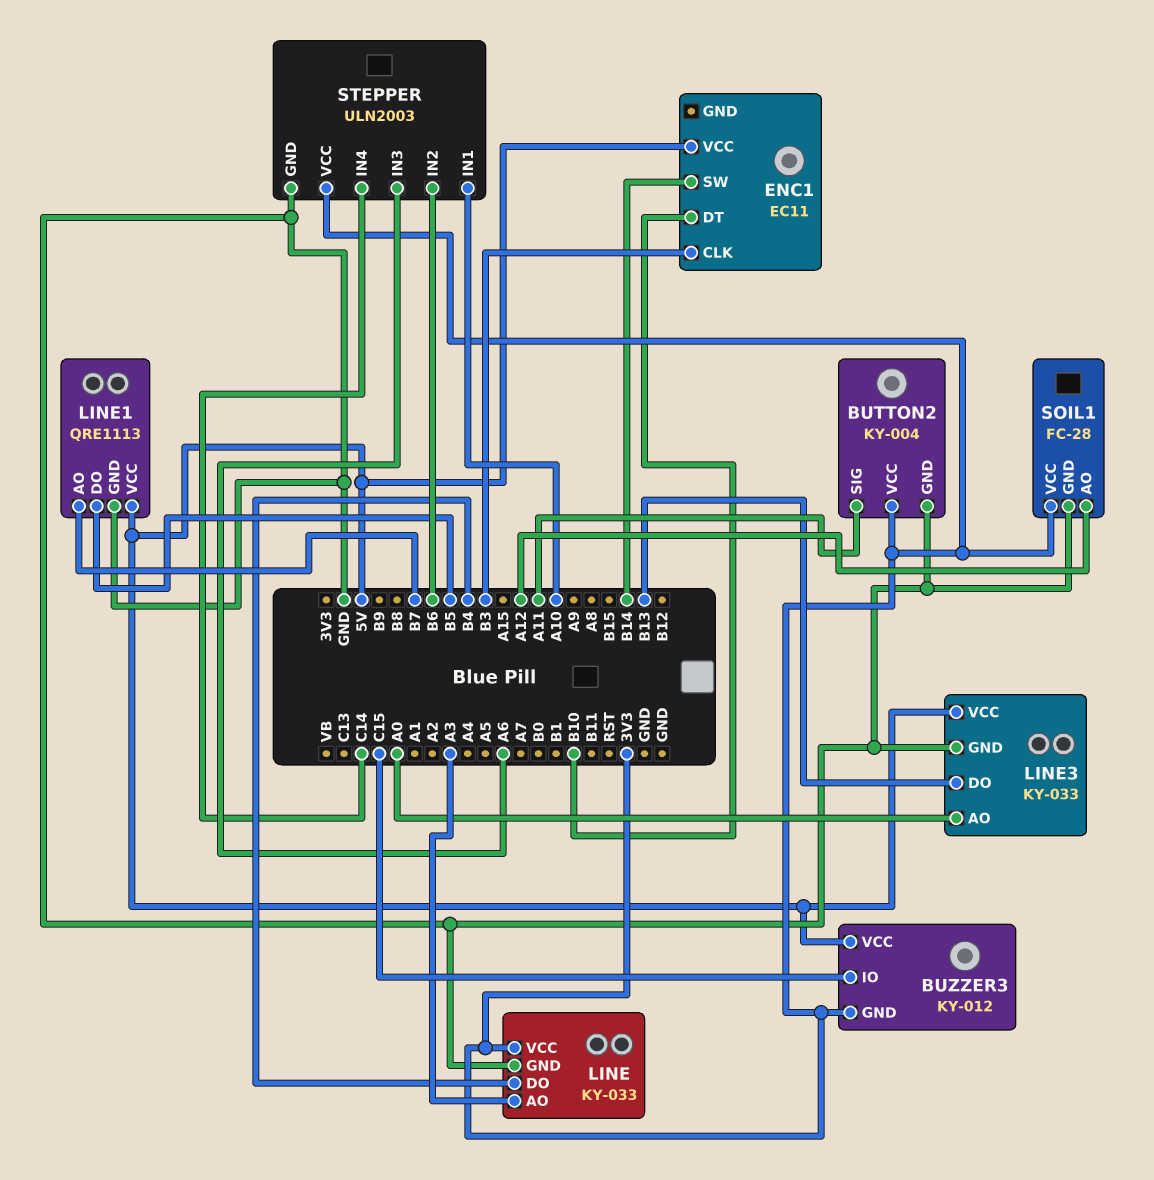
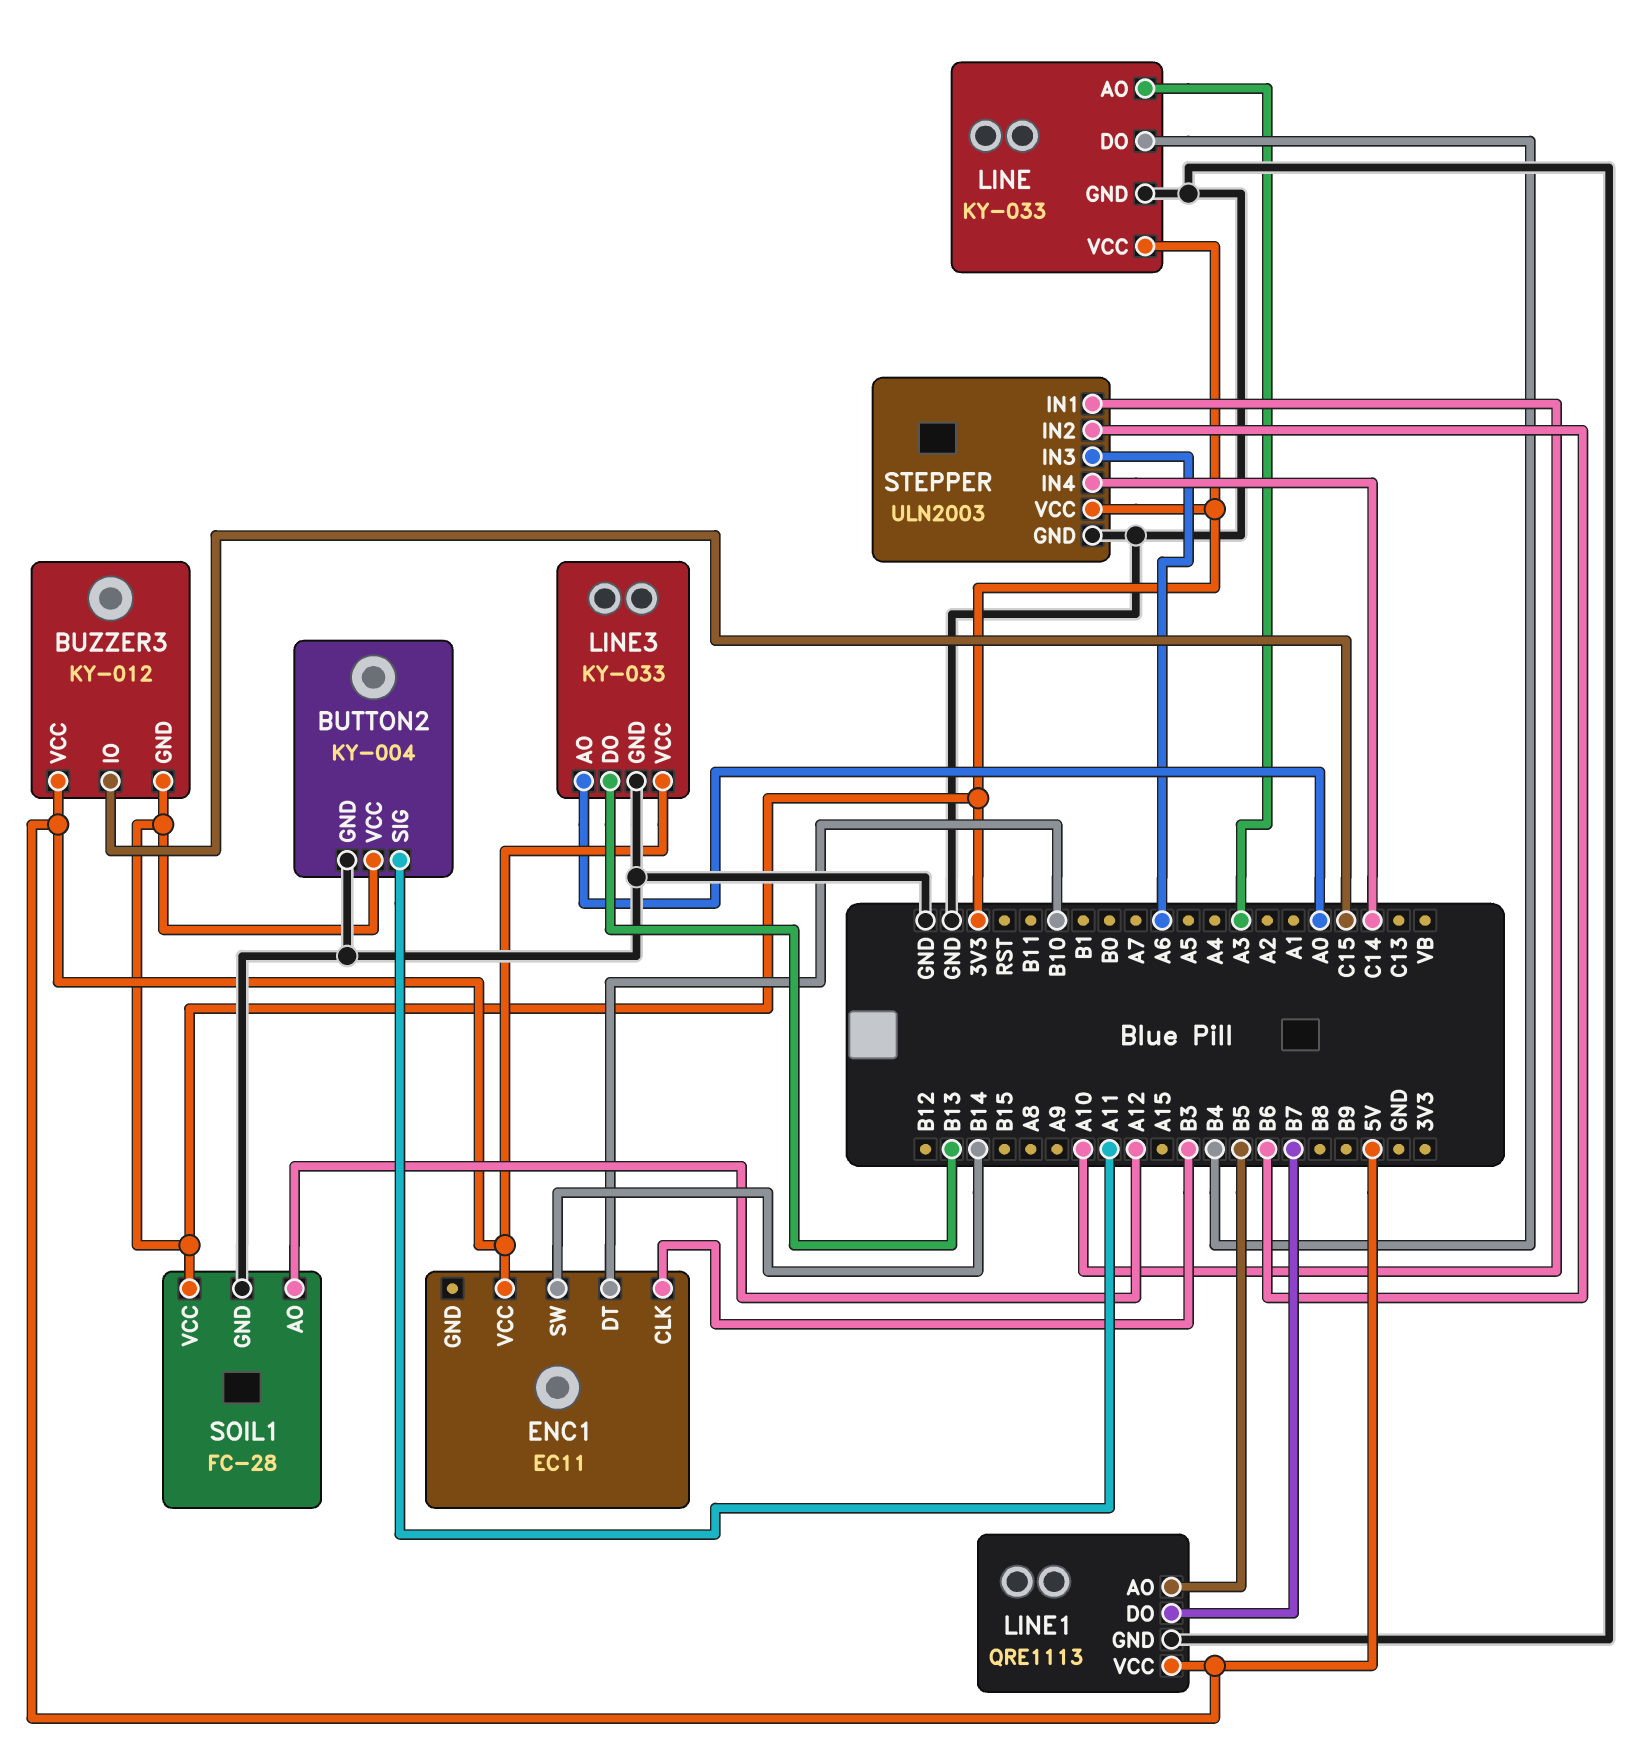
LINE1 pin AO: B7 -> B5
LINE1 pin DO: B5 -> B7

